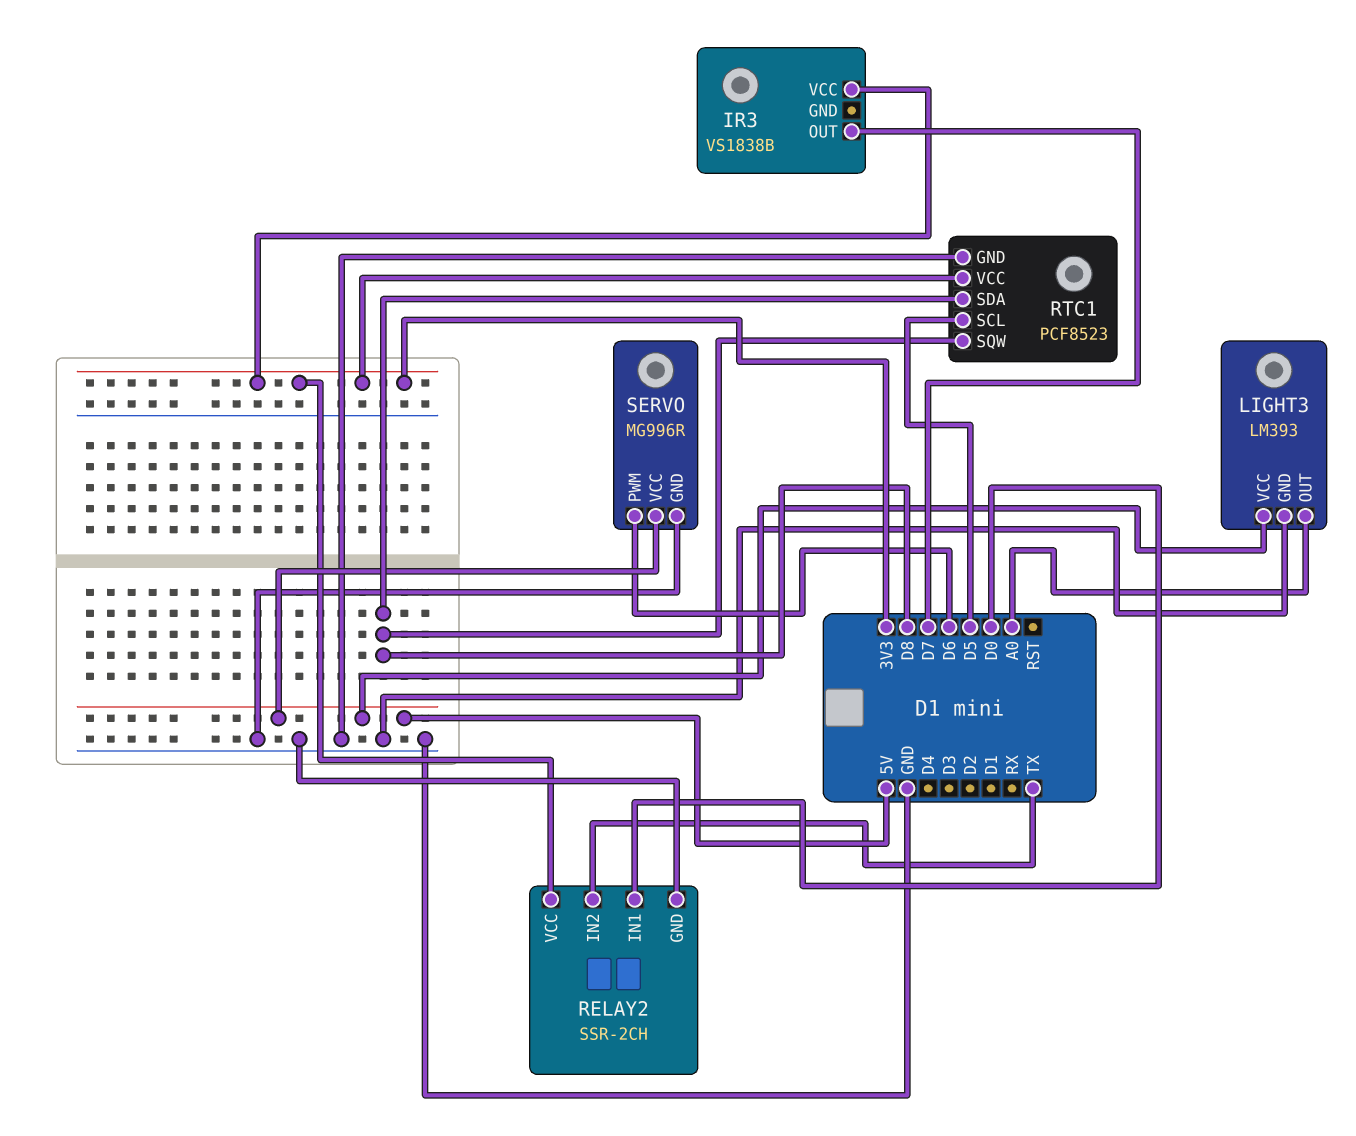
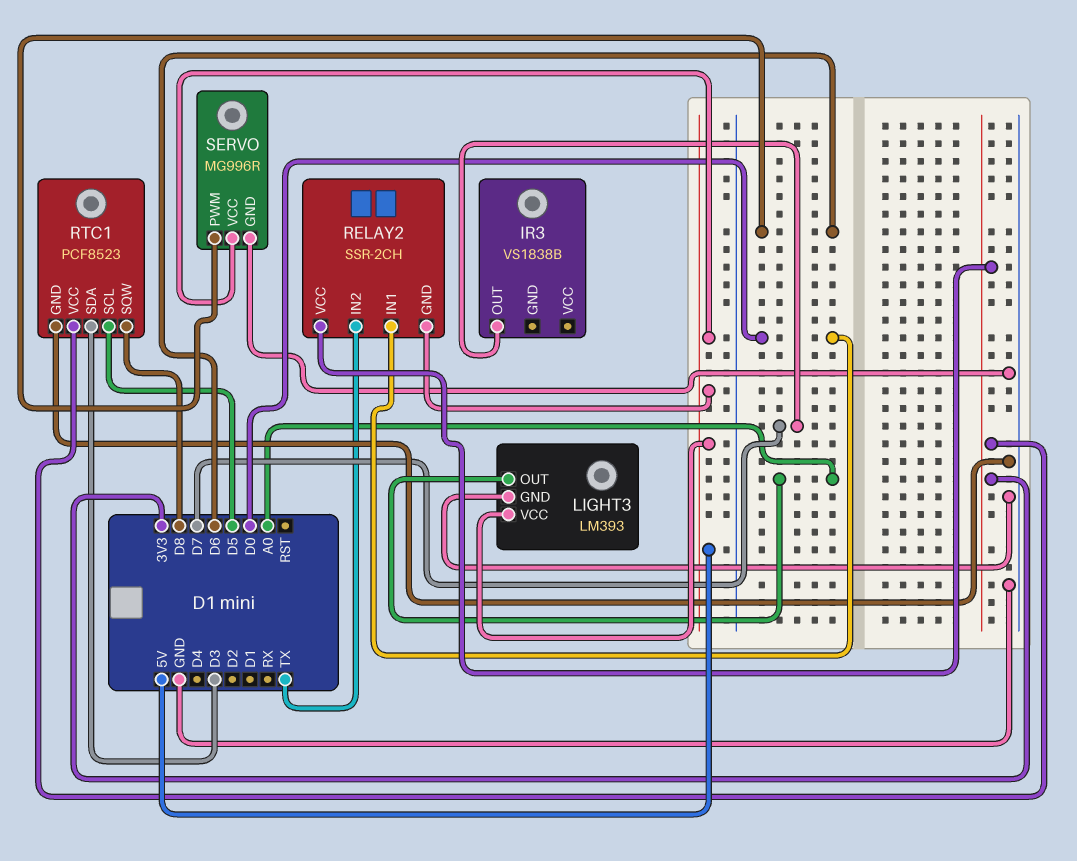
IR3 pin VCC: 3V3 -> none
RELAY2 pin GND: GND -> 5V
RTC1 pin SDA: D8 -> D3

